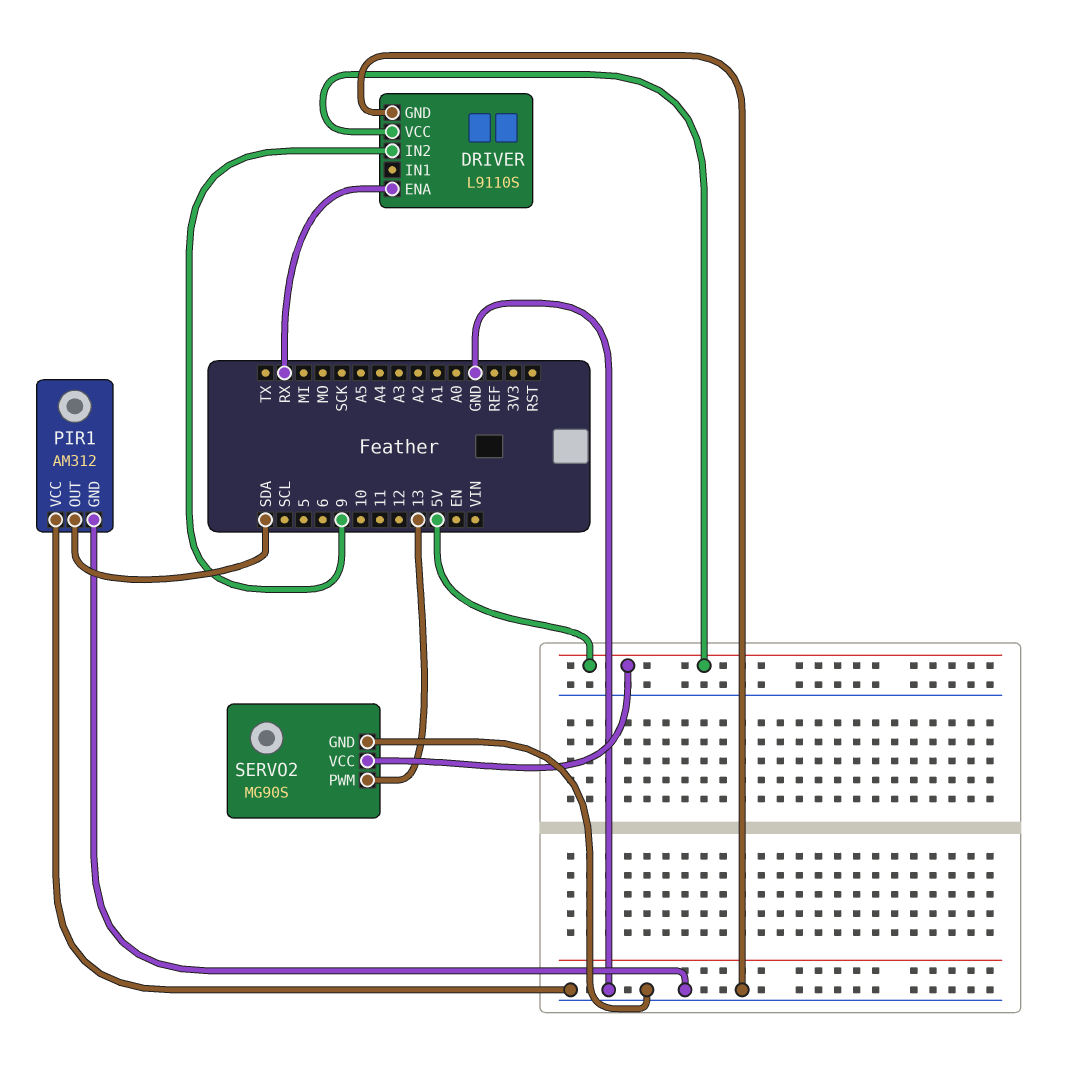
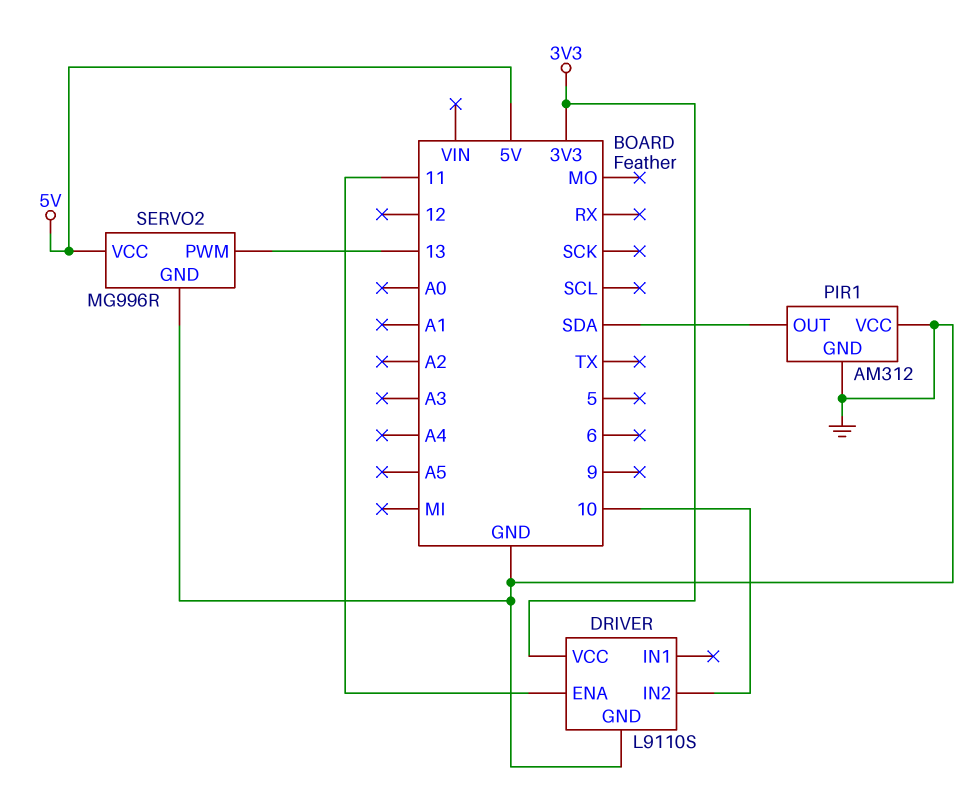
DRIVER pin ENA: RX -> 11
DRIVER pin IN2: 9 -> 10
DRIVER pin VCC: 5V -> 3V3
SERVO2: MG90S -> MG996R

